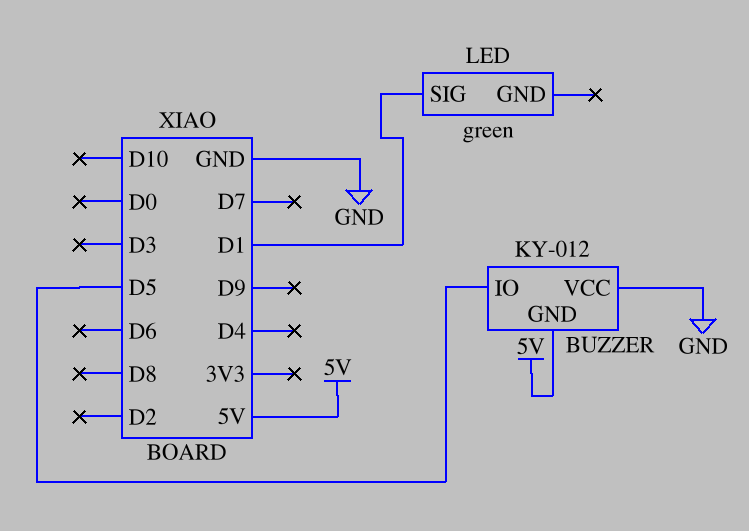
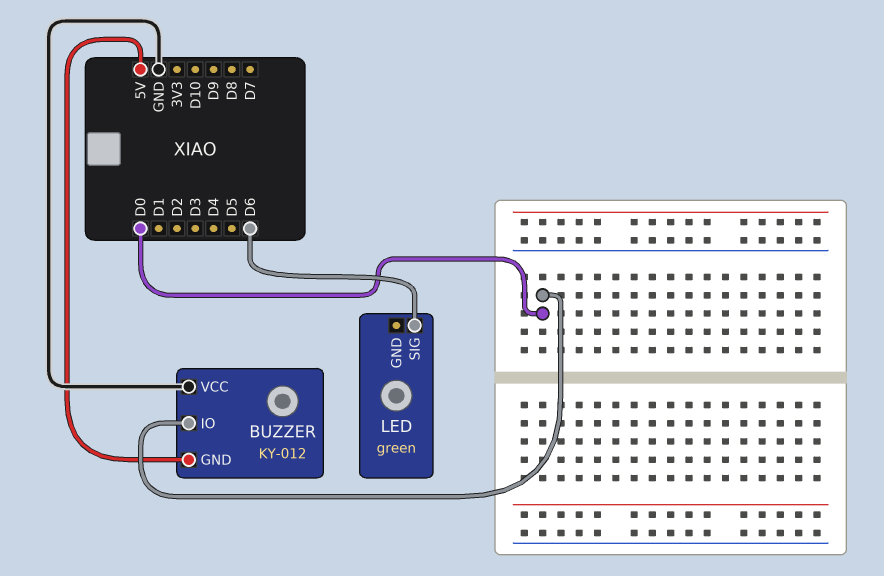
BUZZER pin IO: D5 -> D0
LED pin SIG: D1 -> D6

